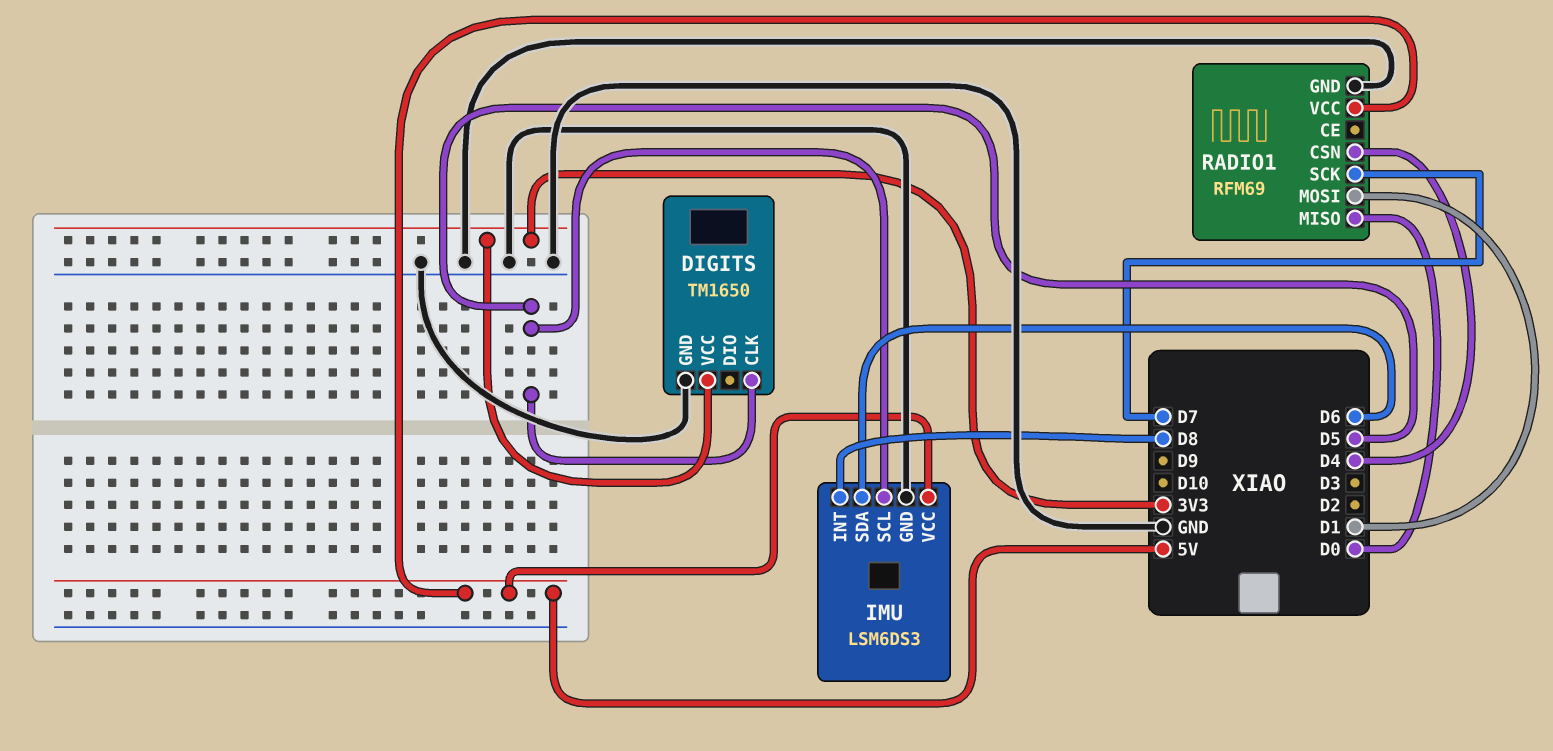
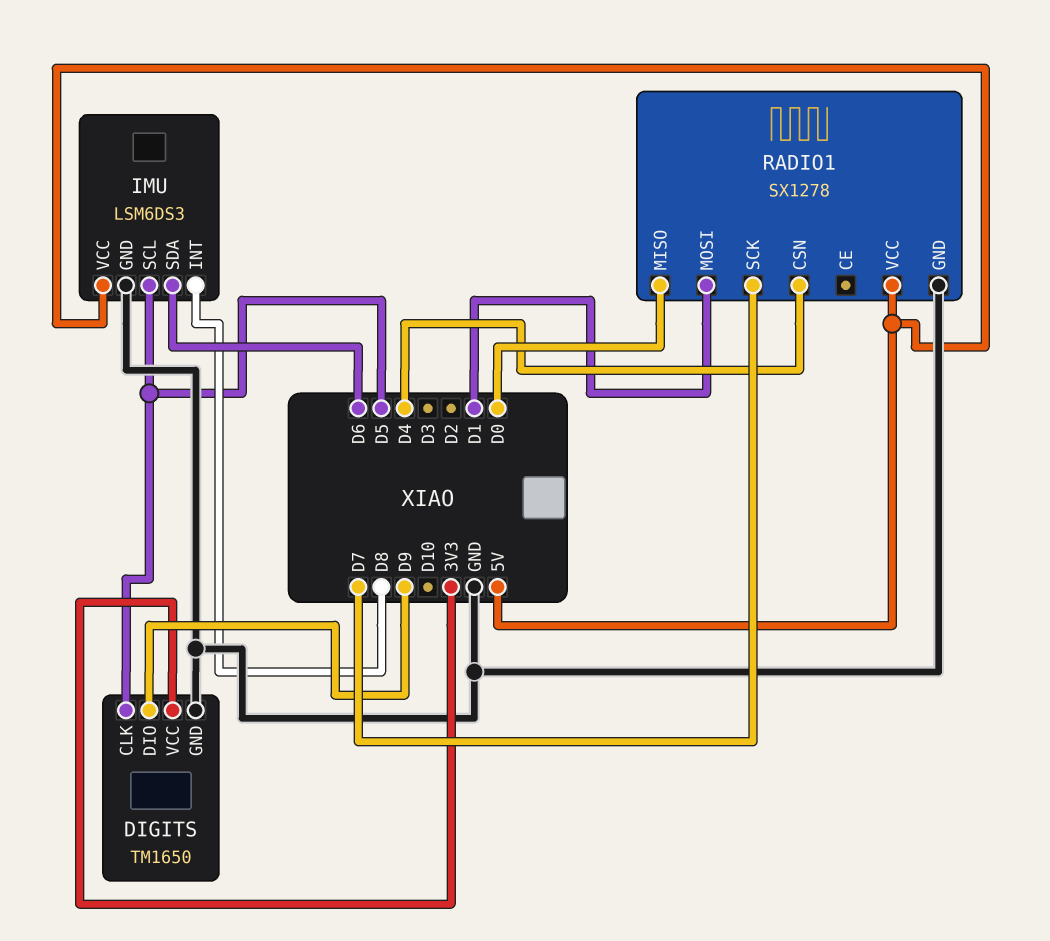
DIGITS pin DIO: none -> D9
RADIO1: RFM69 -> SX1278

